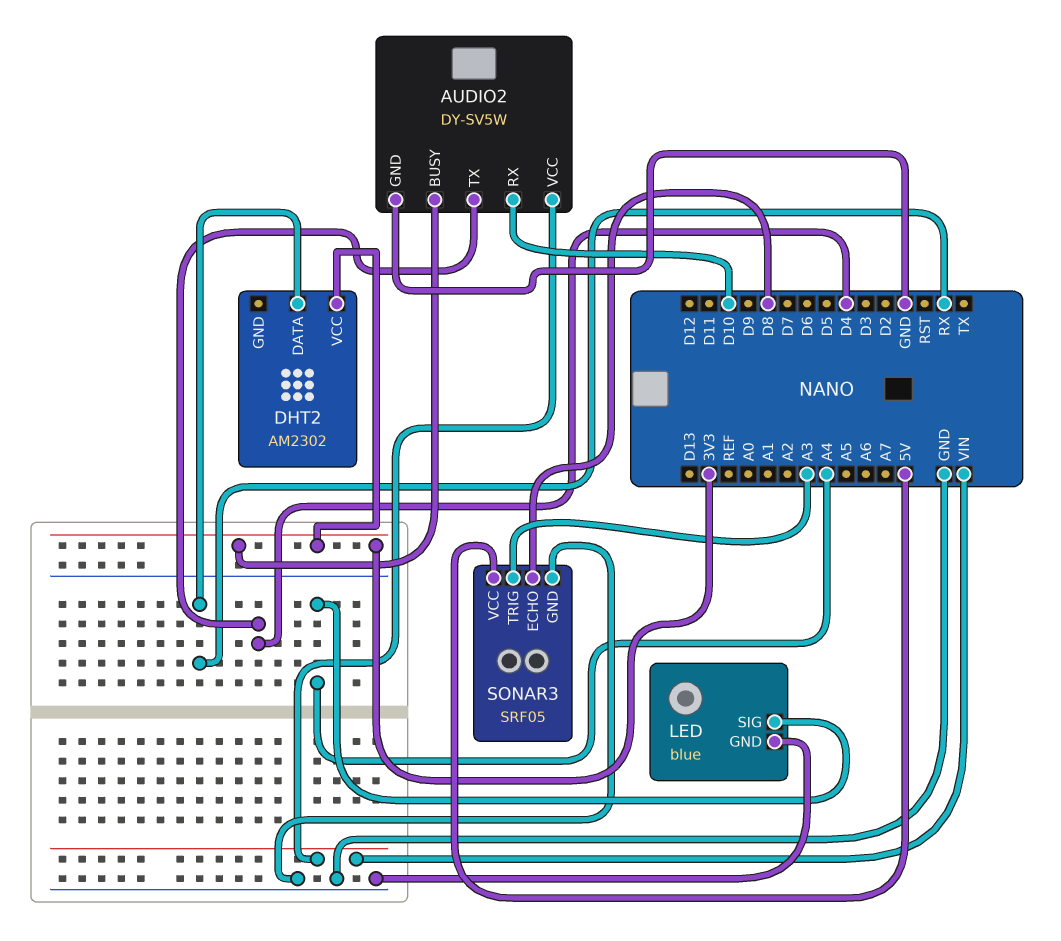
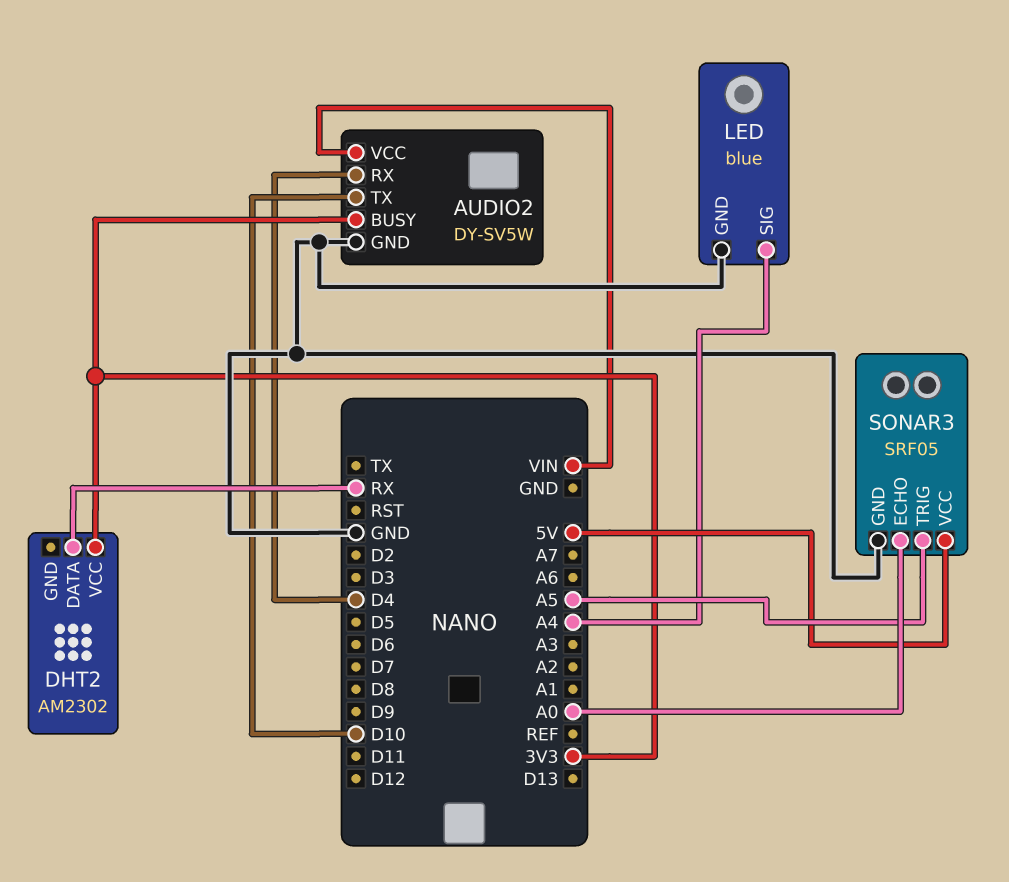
AUDIO2 pin RX: D10 -> D4
AUDIO2 pin TX: D4 -> D10
SONAR3 pin ECHO: D8 -> A0
SONAR3 pin TRIG: A3 -> A5

